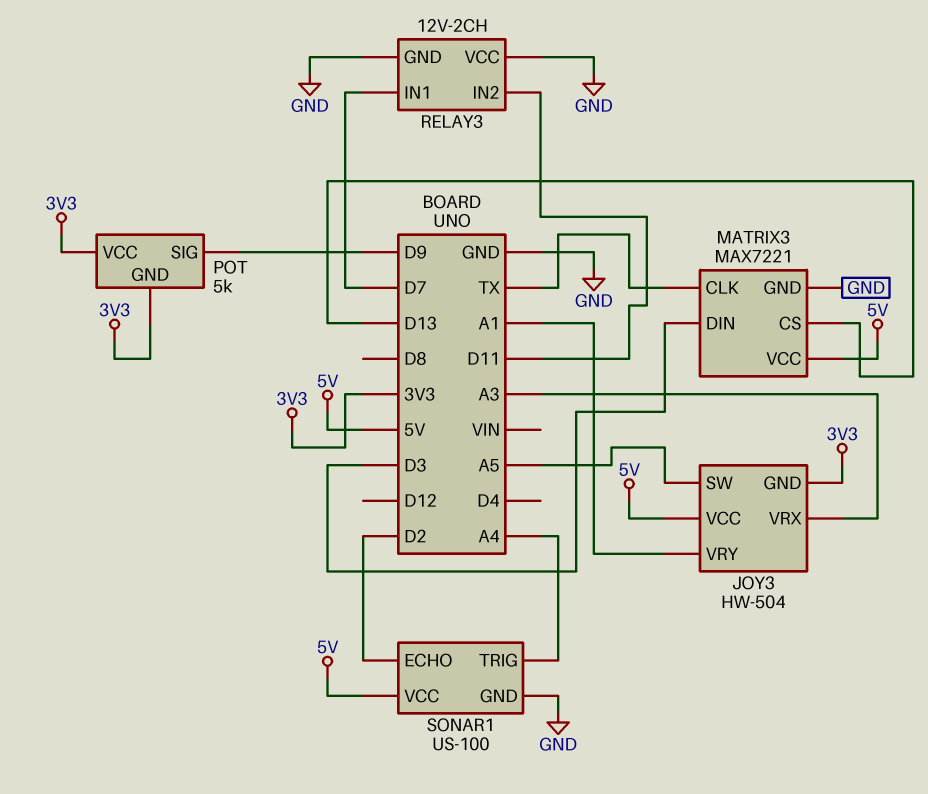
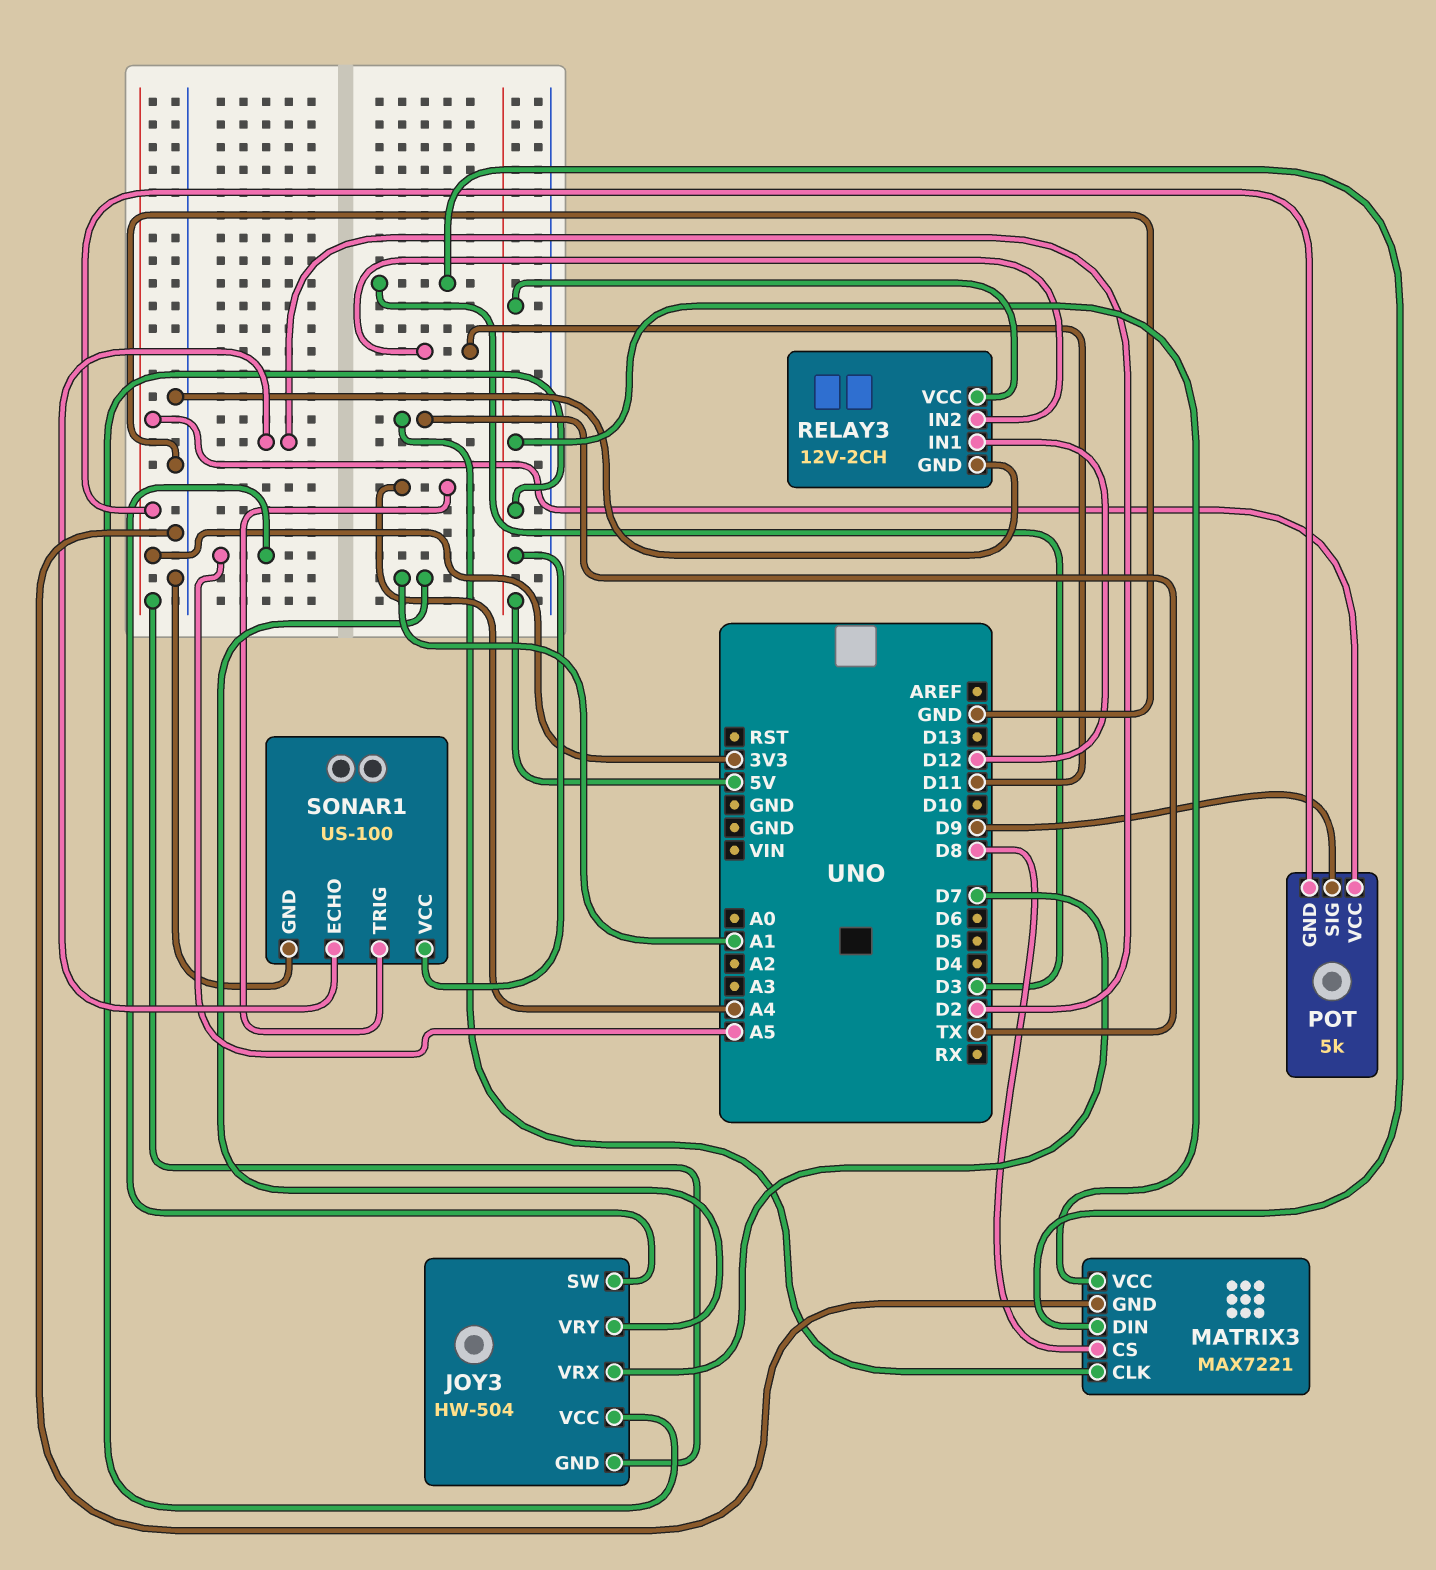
JOY3 pin VRX: A3 -> D7
MATRIX3 pin CS: D13 -> D8
RELAY3 pin IN1: D7 -> D12
RELAY3 pin VCC: GND -> 5V

